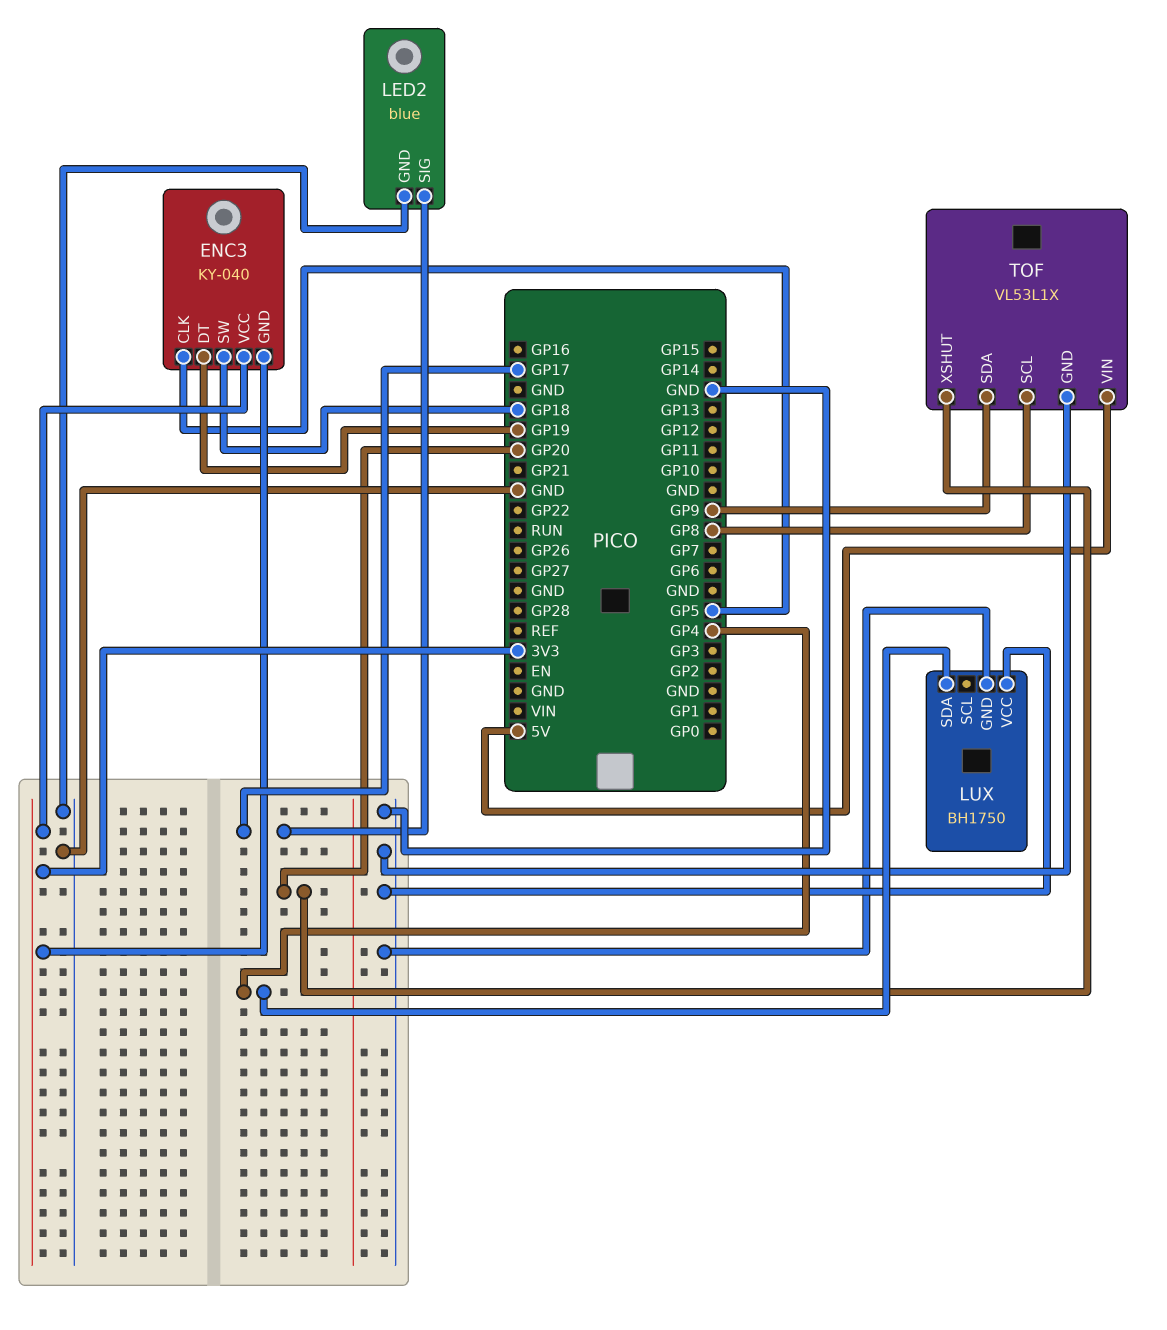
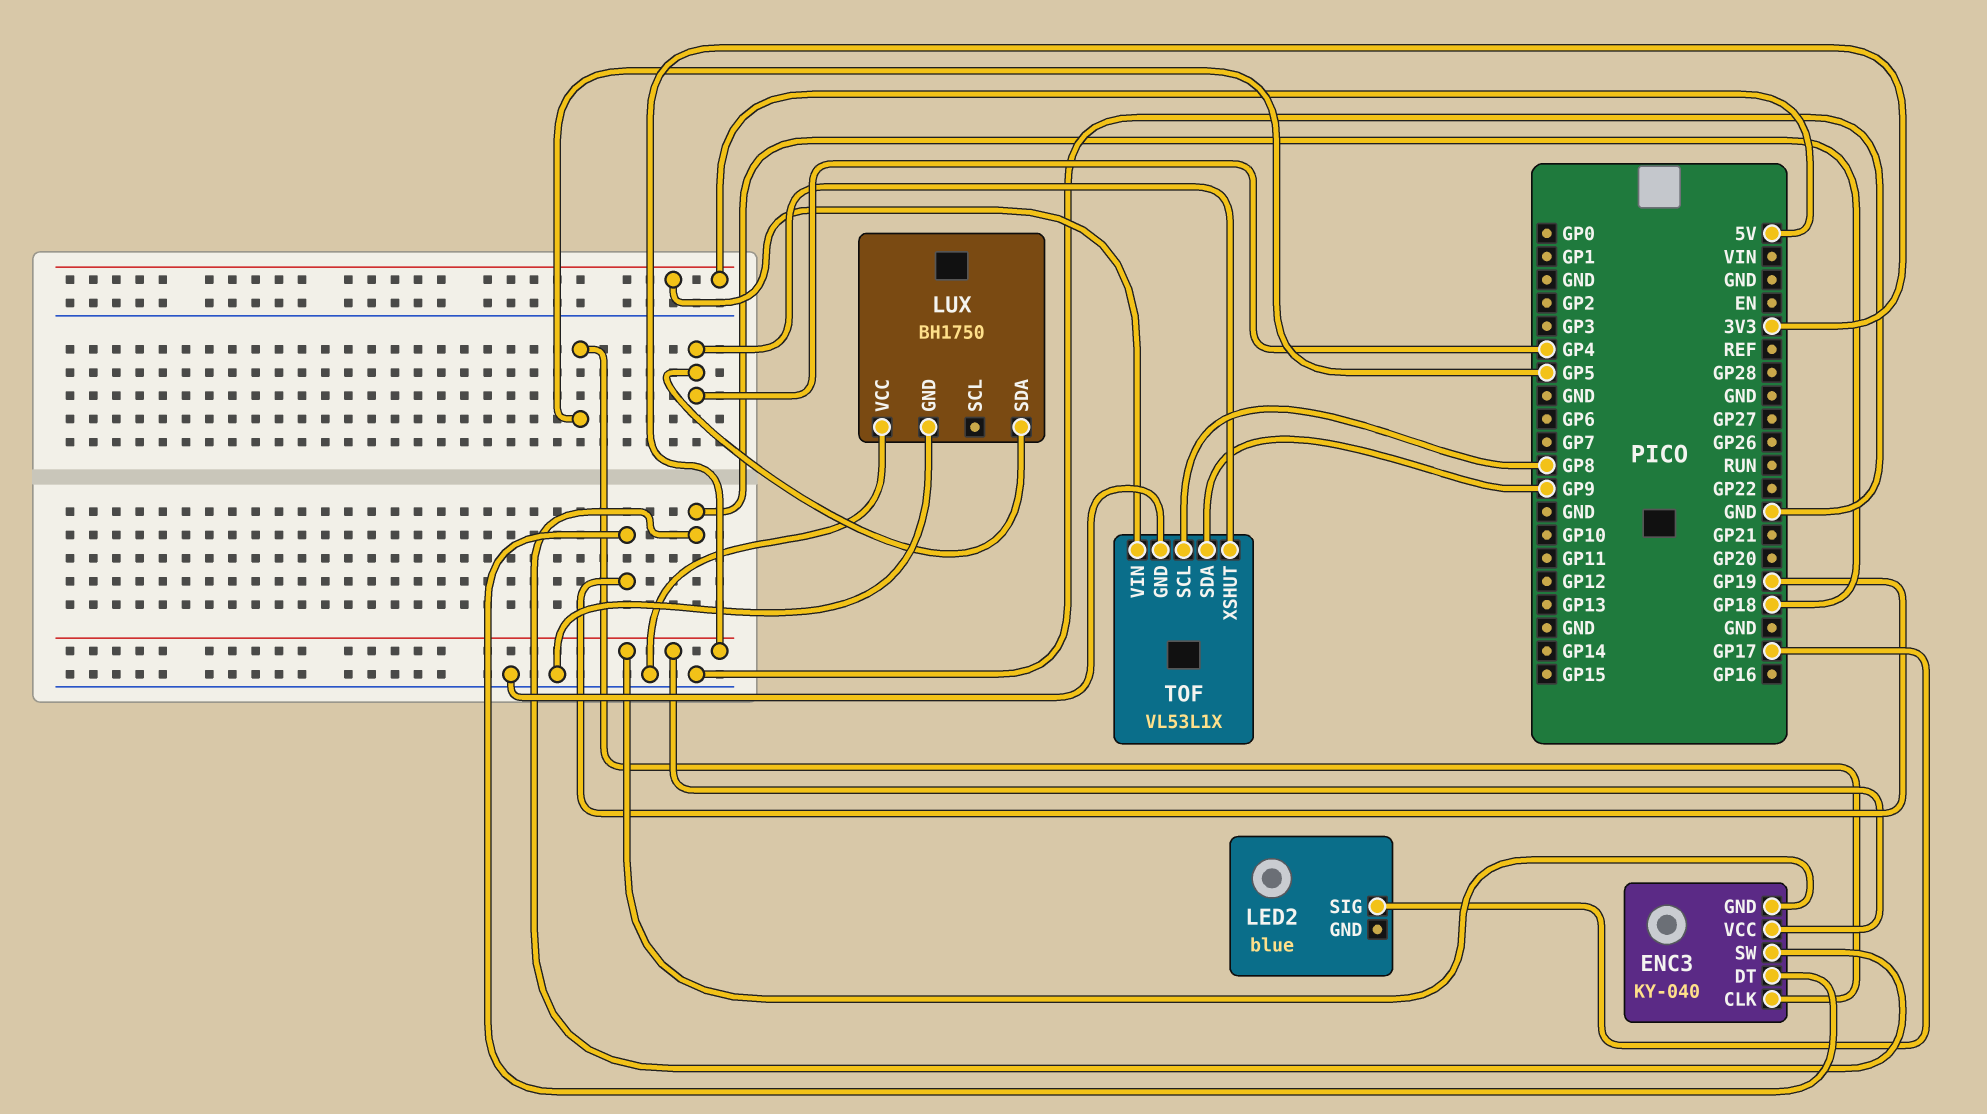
LED2 pin GND: GND -> none
TOF pin XSHUT: GP20 -> GP4

